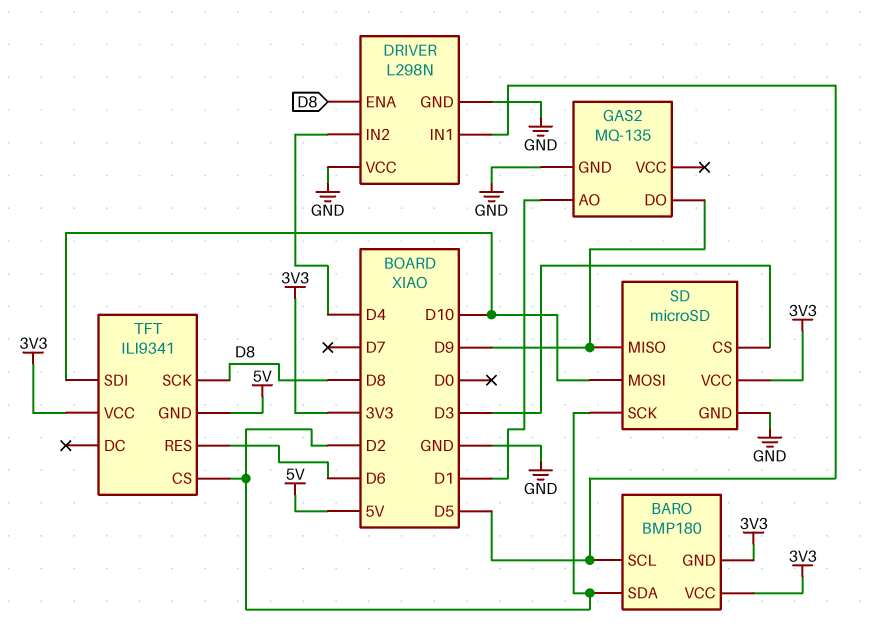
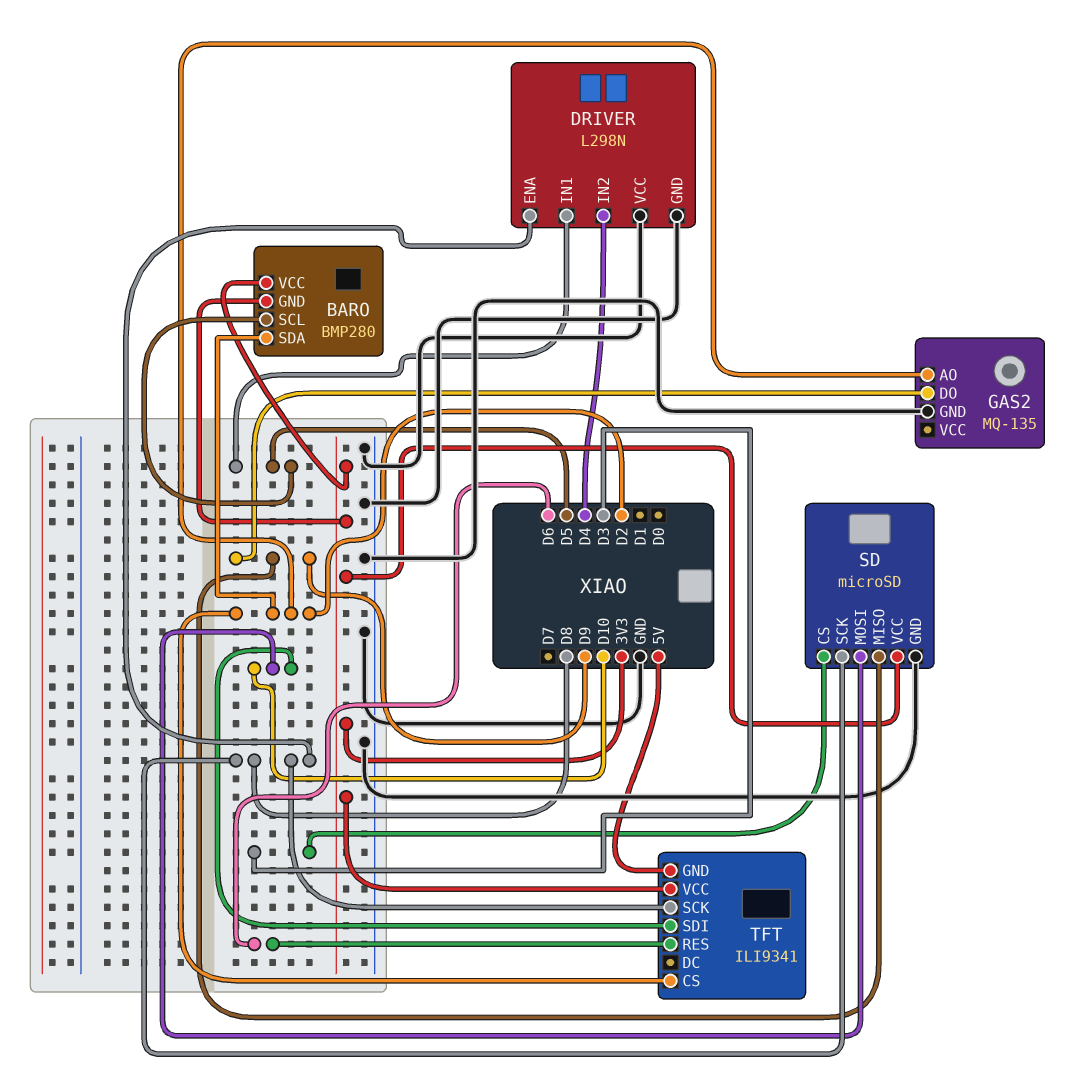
BARO: BMP180 -> BMP280
GAS2 pin AO: D1 -> D2
SD pin SCK: D2 -> D8

